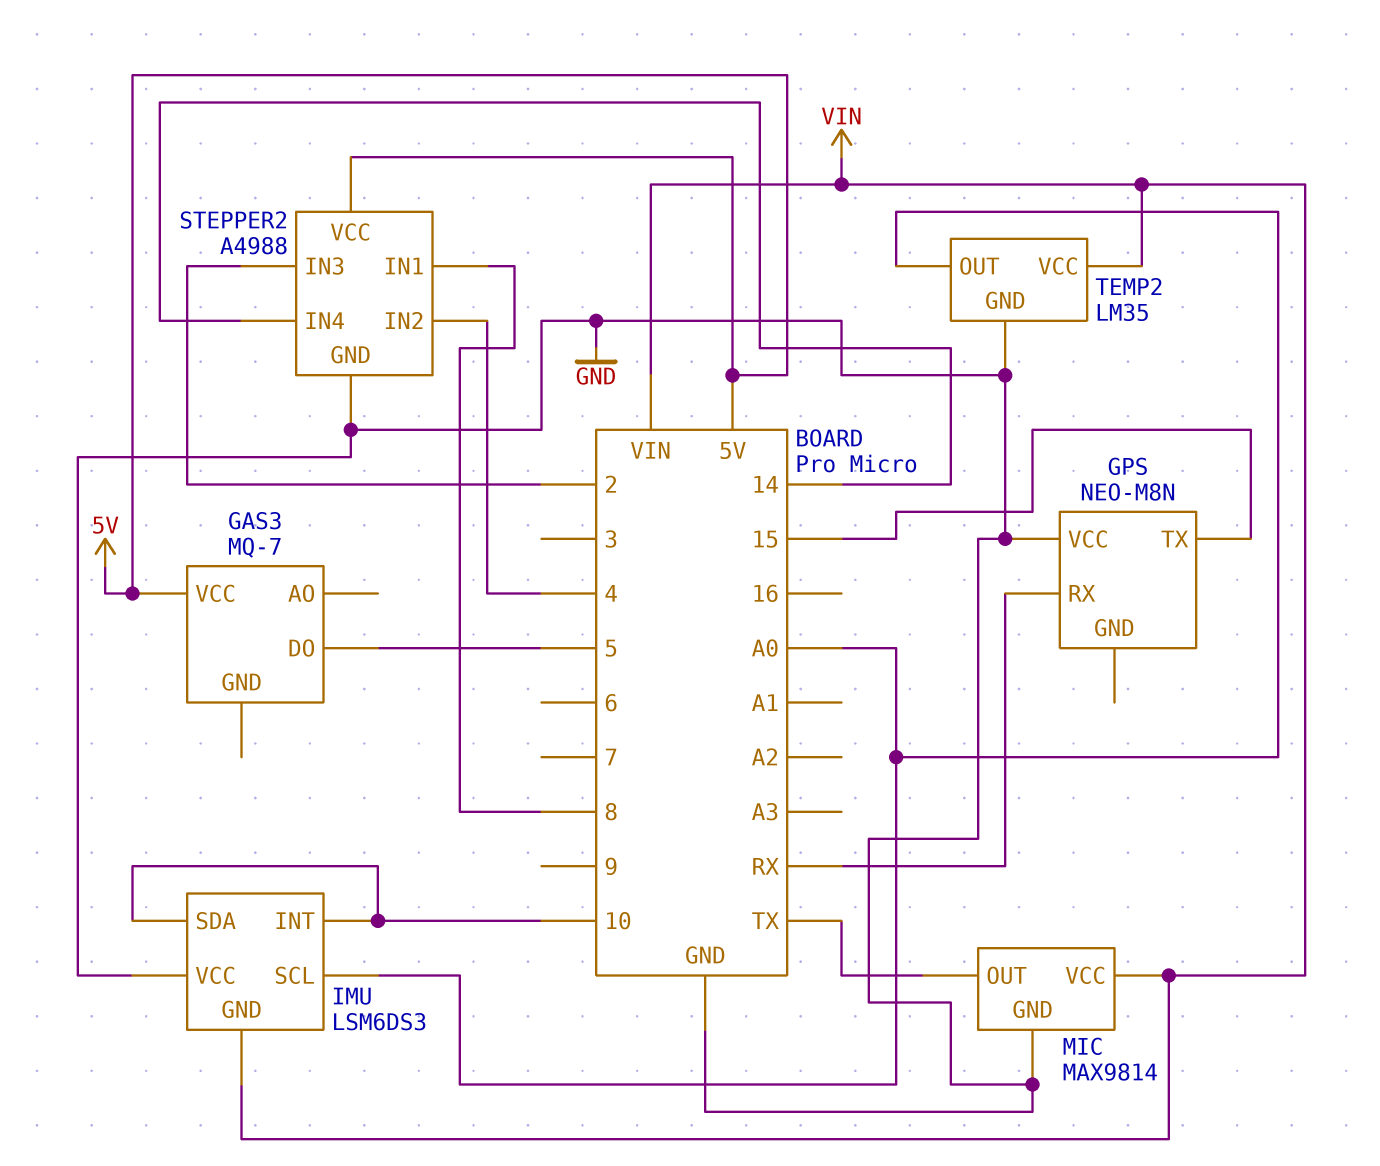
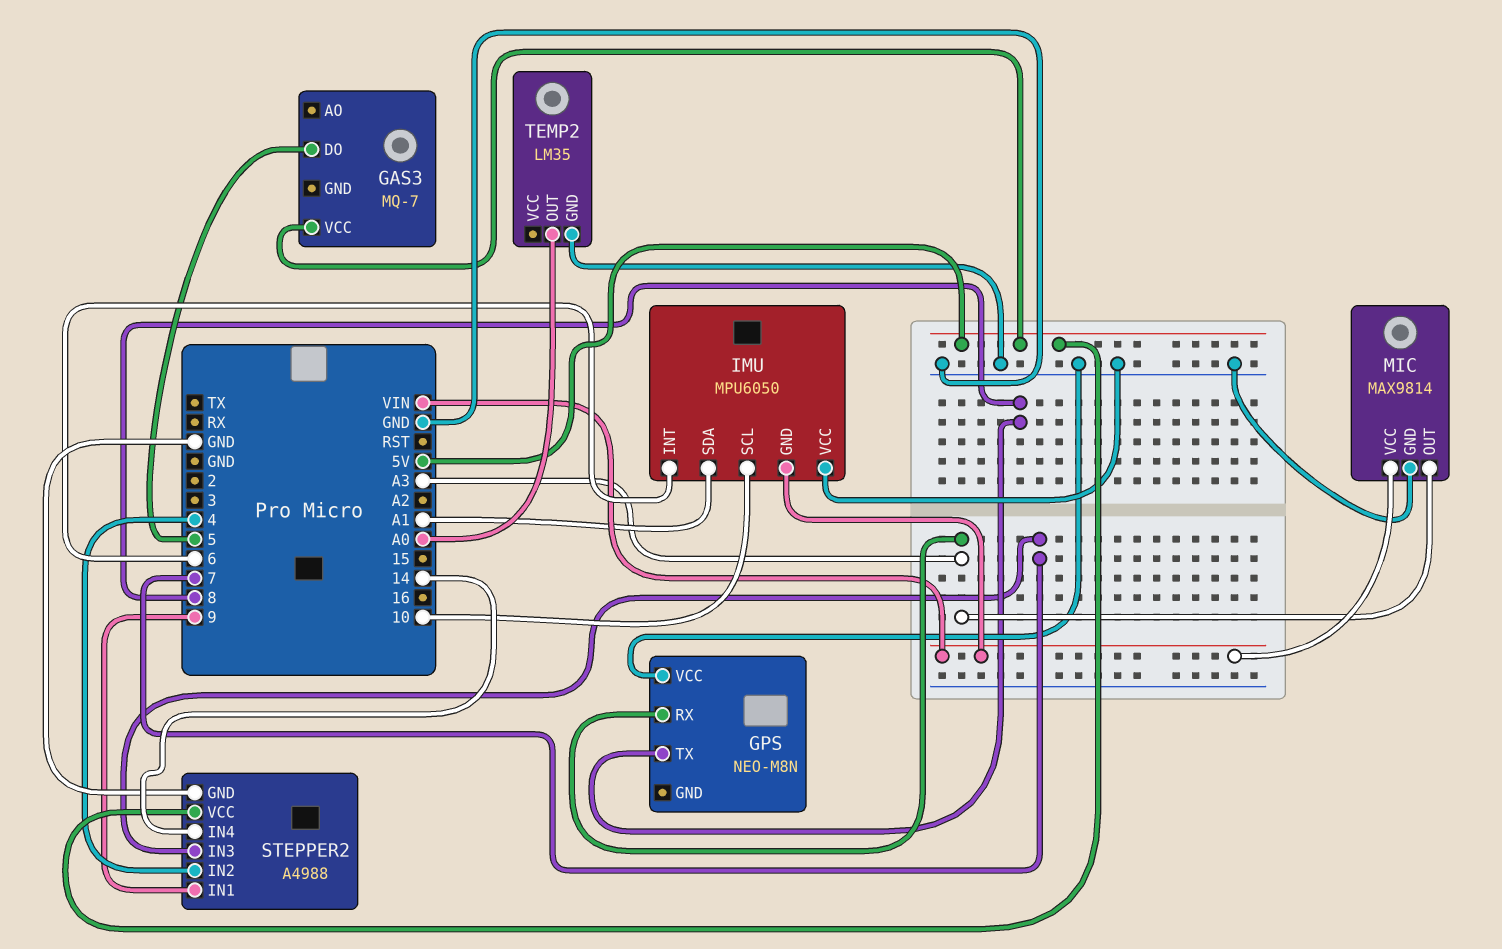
GPS pin RX: RX -> A3
GPS pin TX: 15 -> 8
IMU: LSM6DS3 -> MPU6050
IMU pin INT: 10 -> 6
IMU pin SCL: A0 -> 10
IMU pin SDA: 10 -> A1
MIC pin OUT: TX -> A3
STEPPER2 pin IN1: 8 -> 9
STEPPER2 pin IN3: 2 -> 7
TEMP2 pin VCC: VIN -> none

